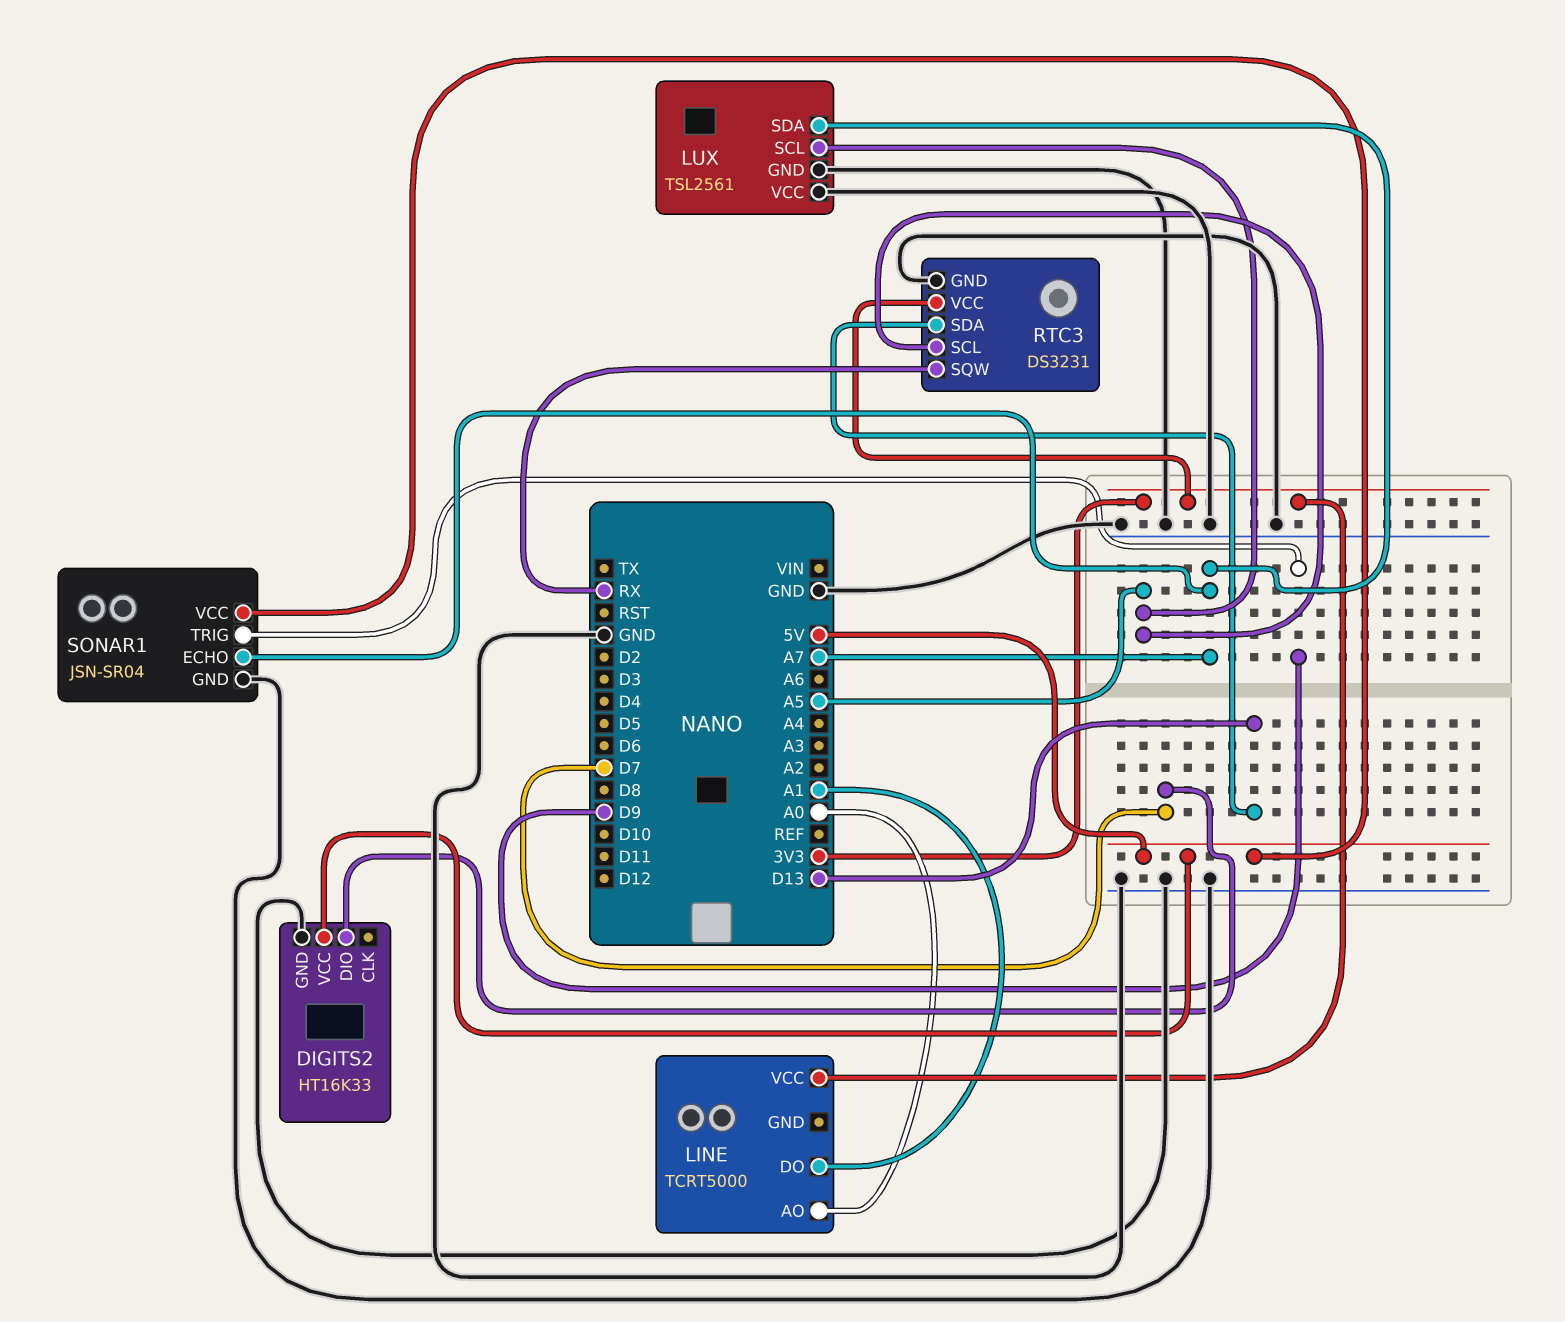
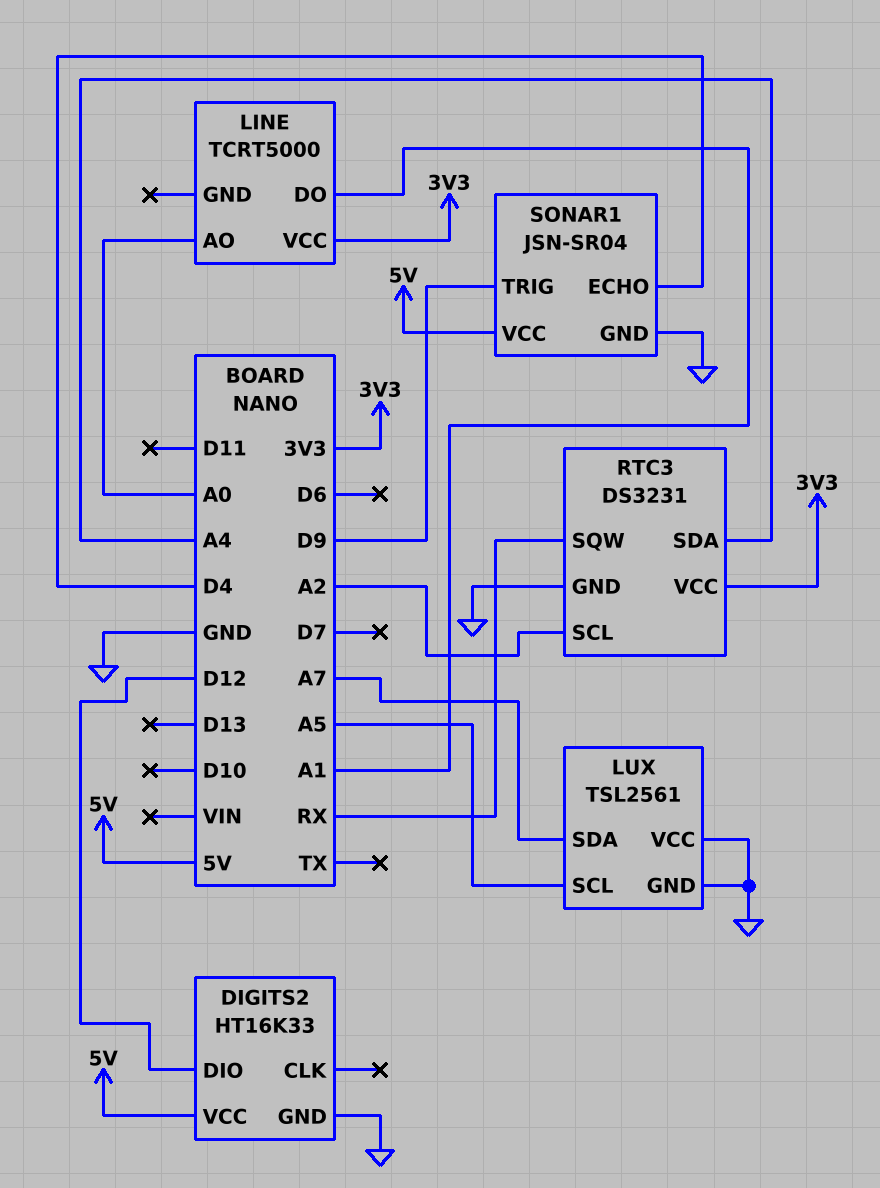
DIGITS2 pin DIO: D7 -> D12
RTC3 pin SCL: A5 -> A2
RTC3 pin SDA: D13 -> A4
SONAR1 pin ECHO: A7 -> D4

